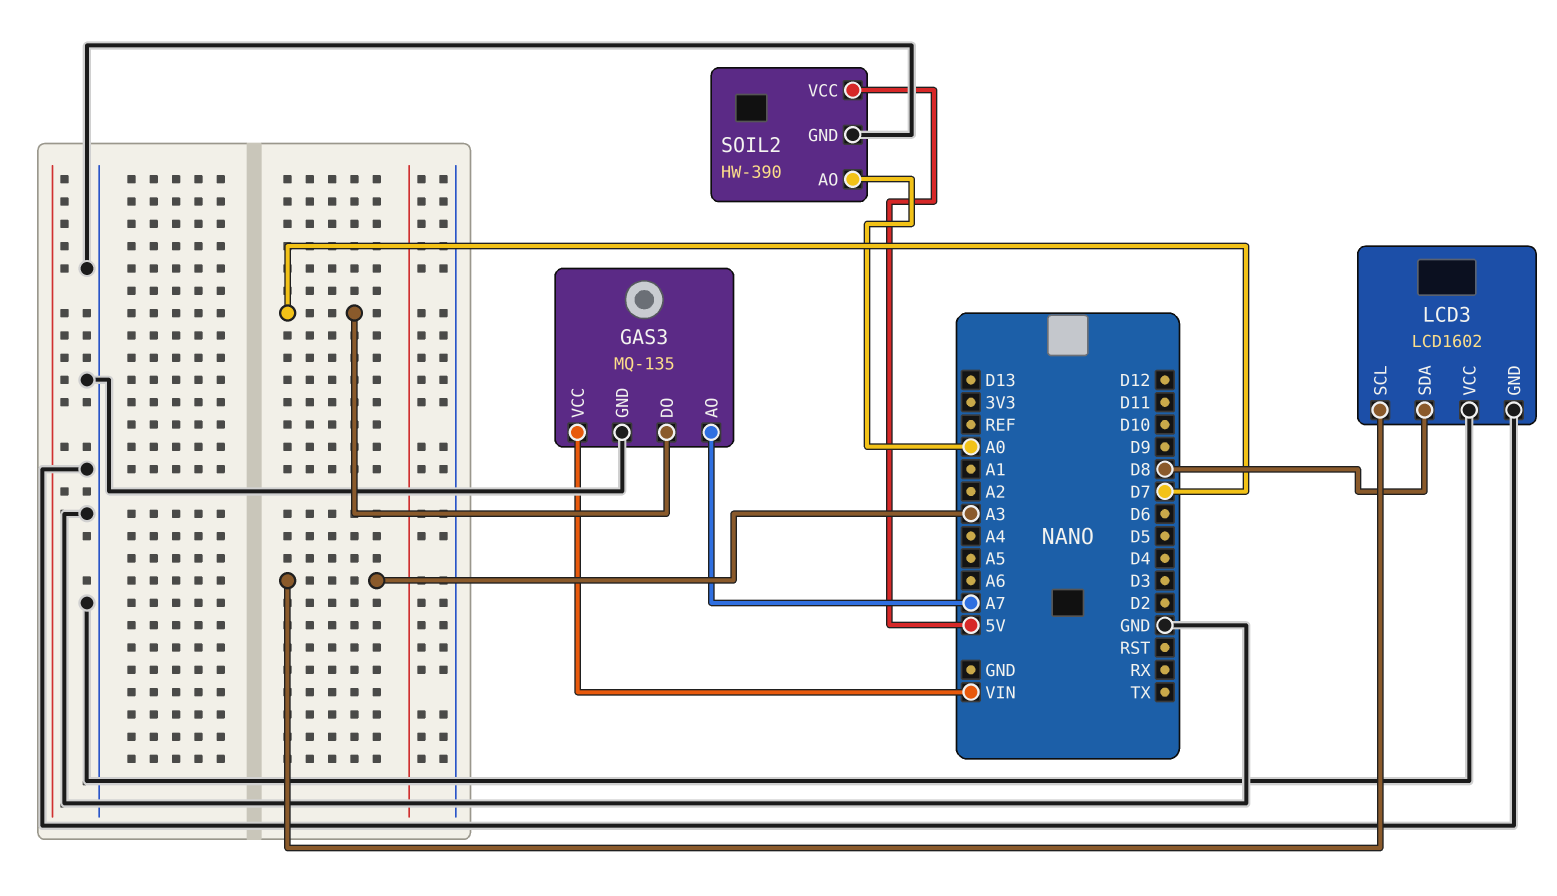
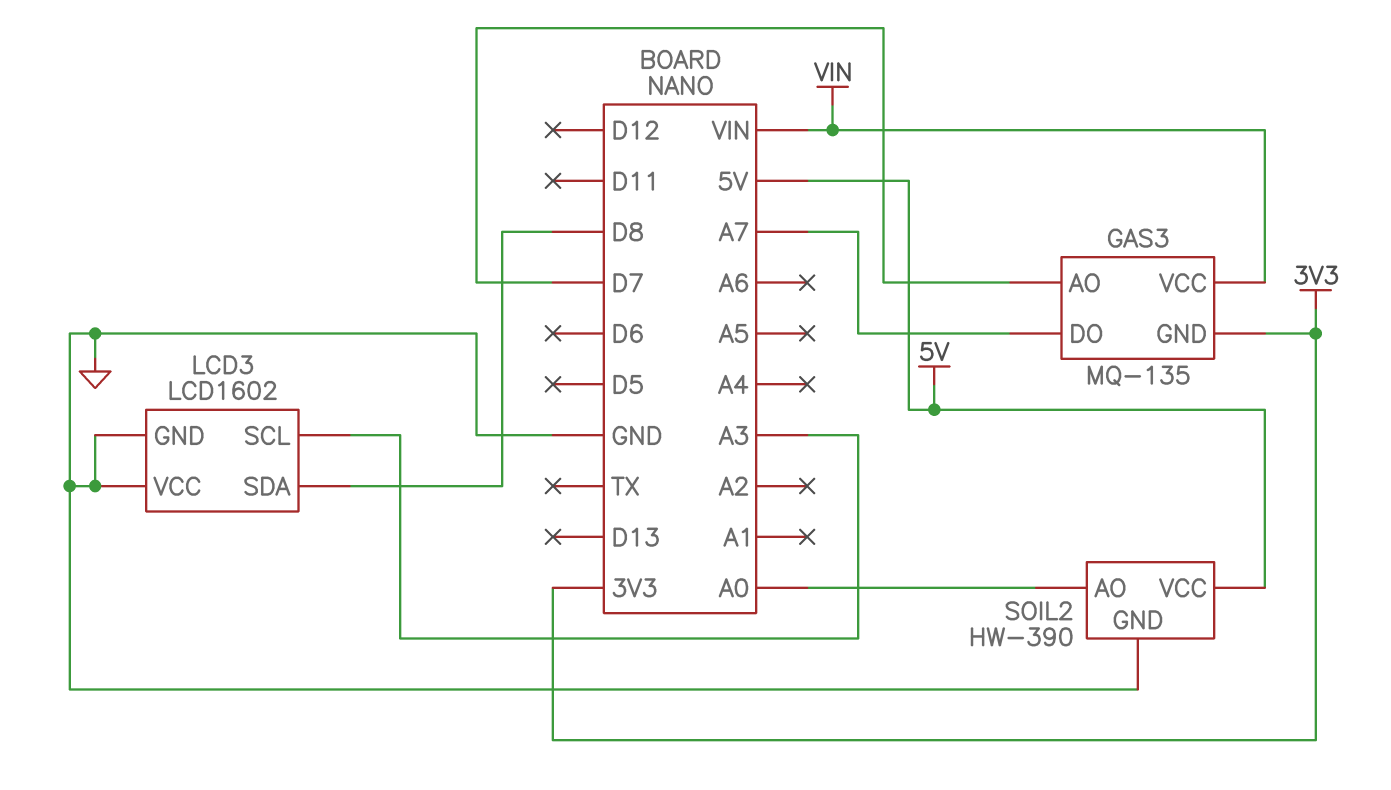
GAS3 pin AO: A7 -> D7
GAS3 pin DO: D7 -> A7
GAS3 pin GND: GND -> 3V3

